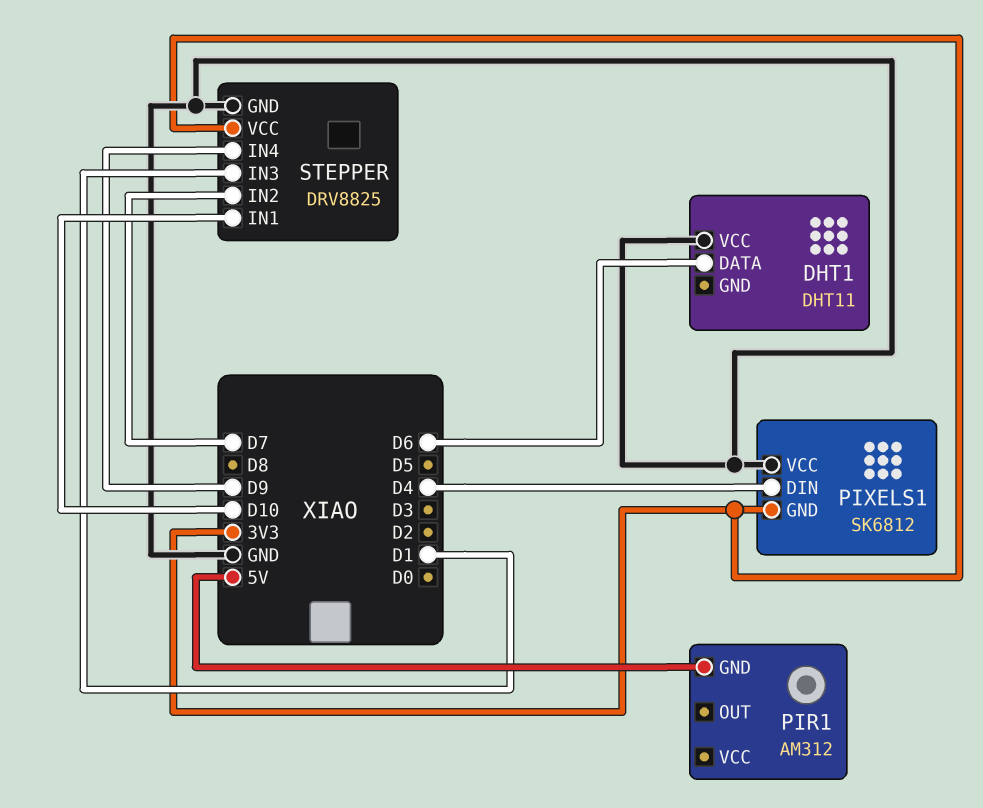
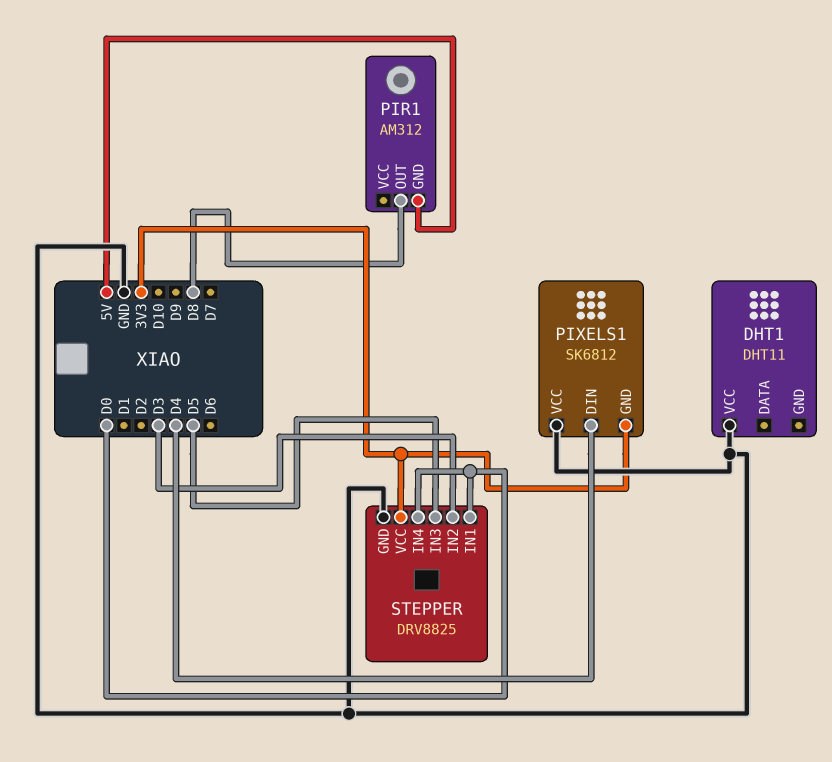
DHT1 pin DATA: D6 -> none
PIR1 pin OUT: none -> D8
STEPPER pin IN1: D10 -> D0
STEPPER pin IN2: D7 -> D3
STEPPER pin IN3: D1 -> D5
STEPPER pin IN4: D9 -> D0

